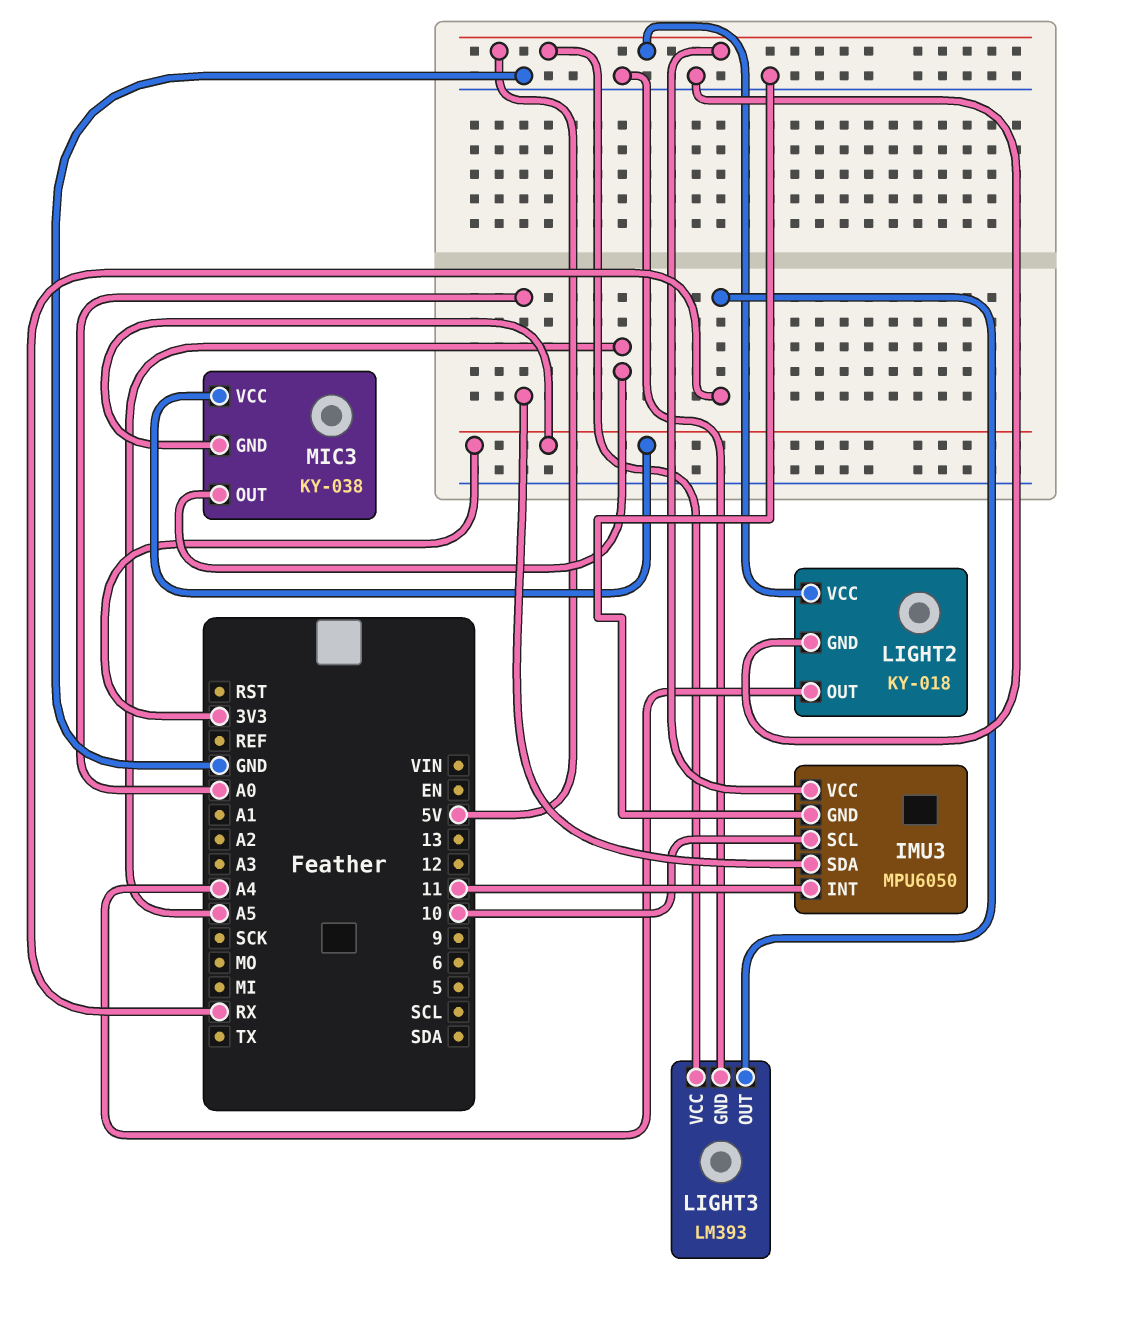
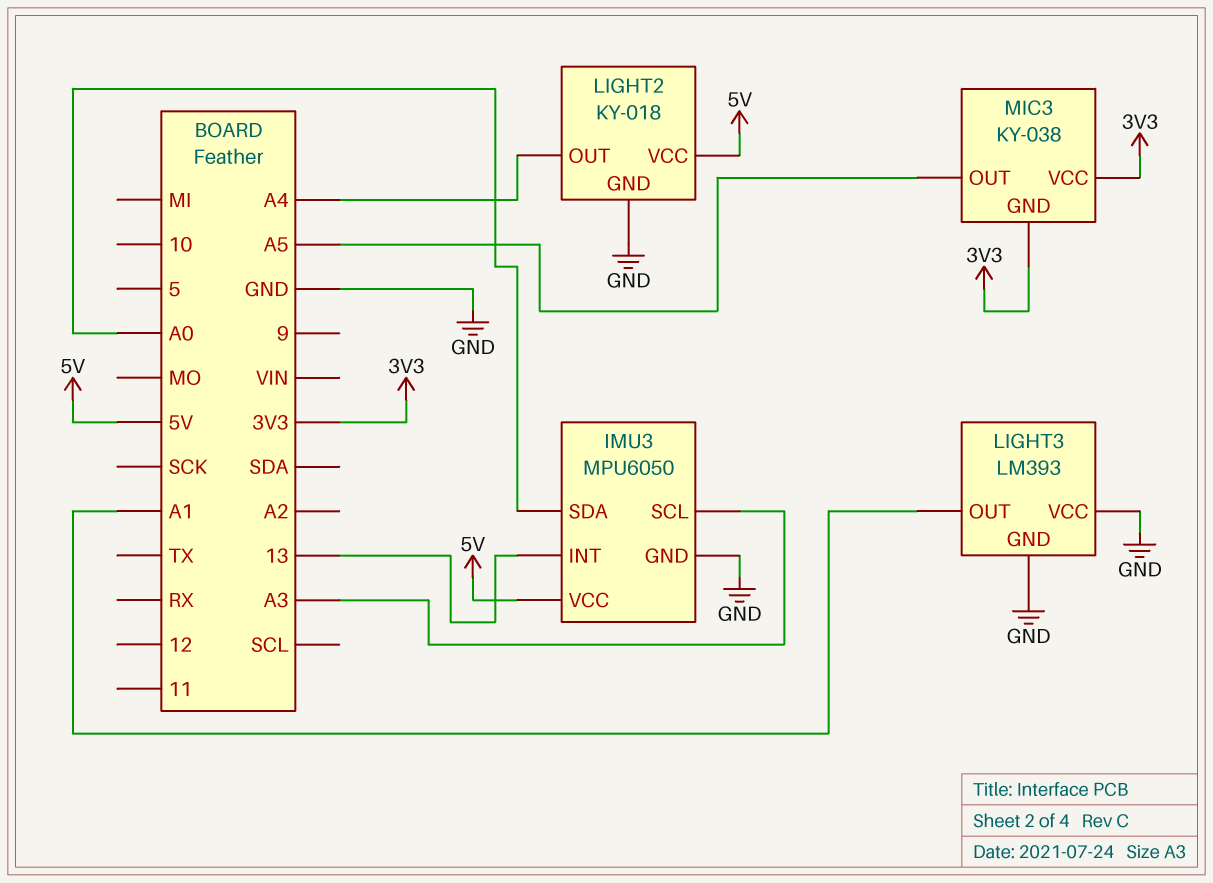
IMU3 pin INT: 11 -> 13
IMU3 pin SCL: 10 -> A3
LIGHT3 pin OUT: RX -> A1
LIGHT3 pin VCC: 5V -> GND

